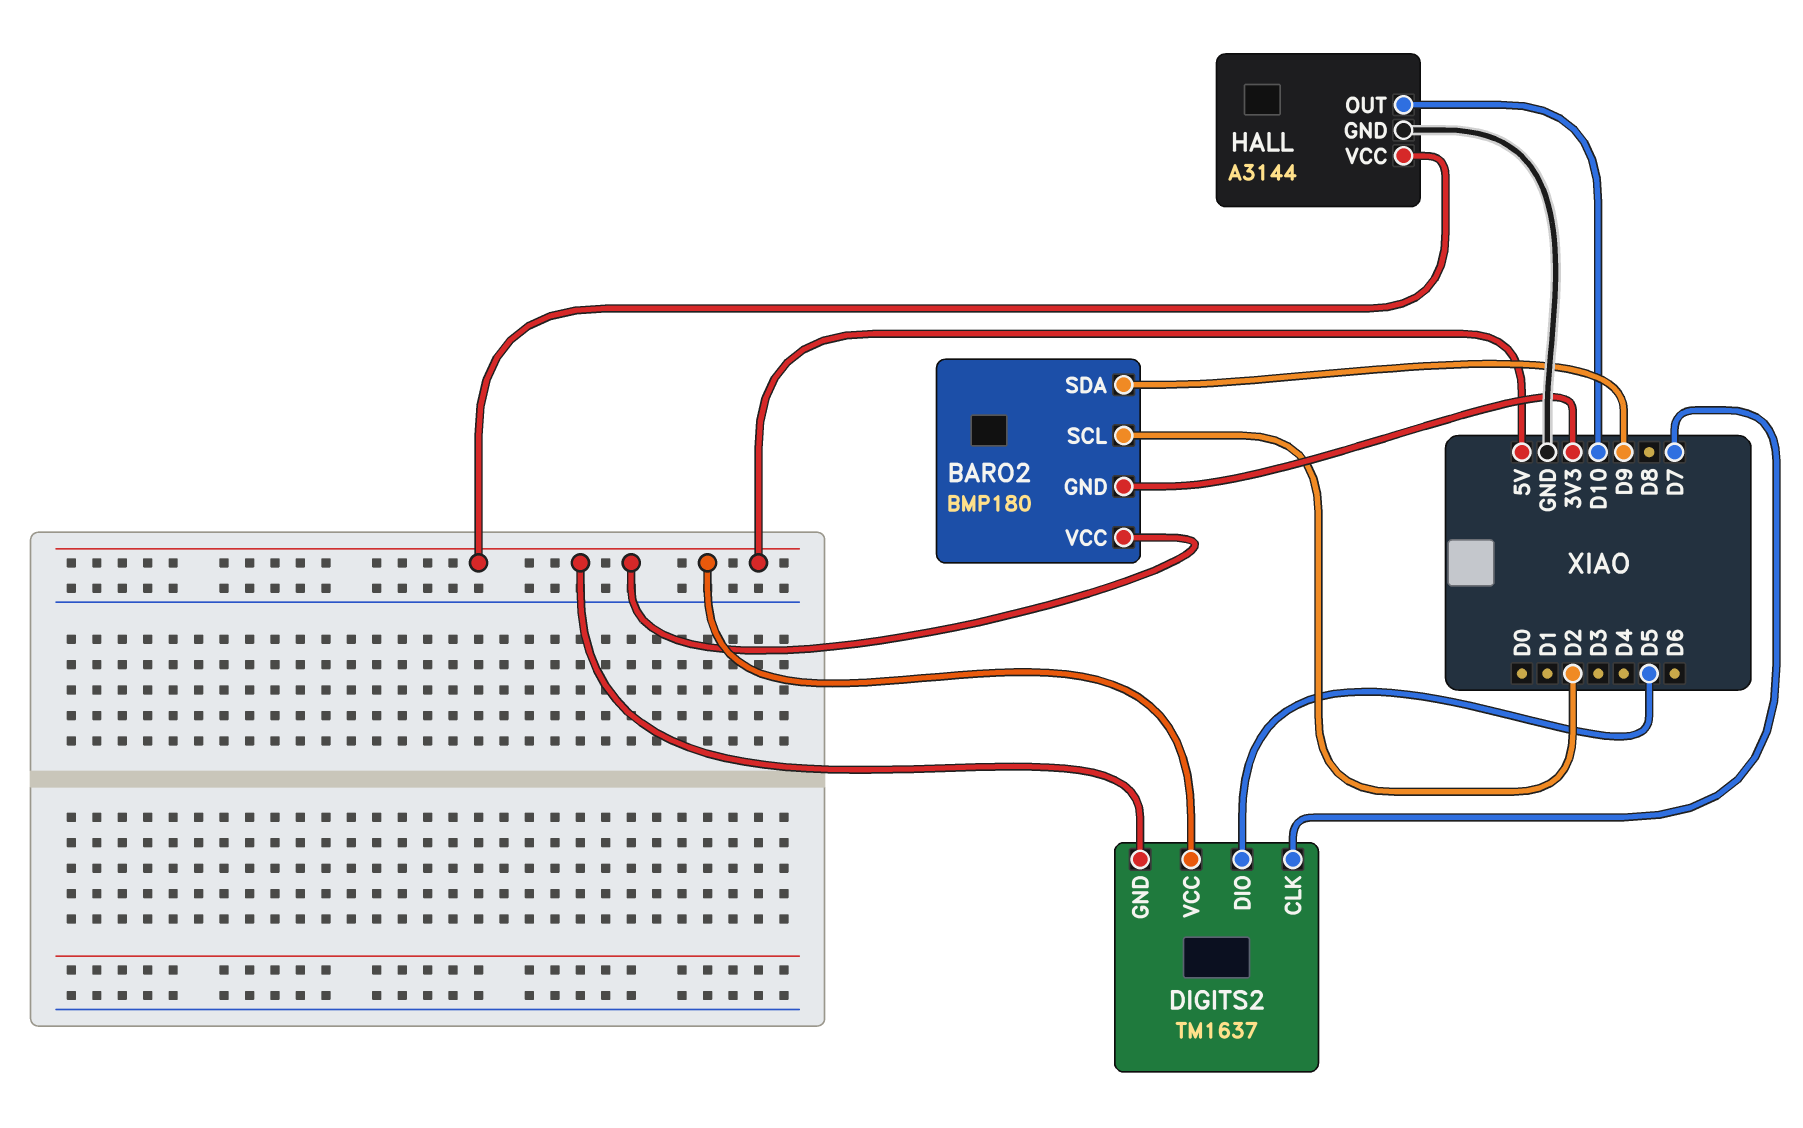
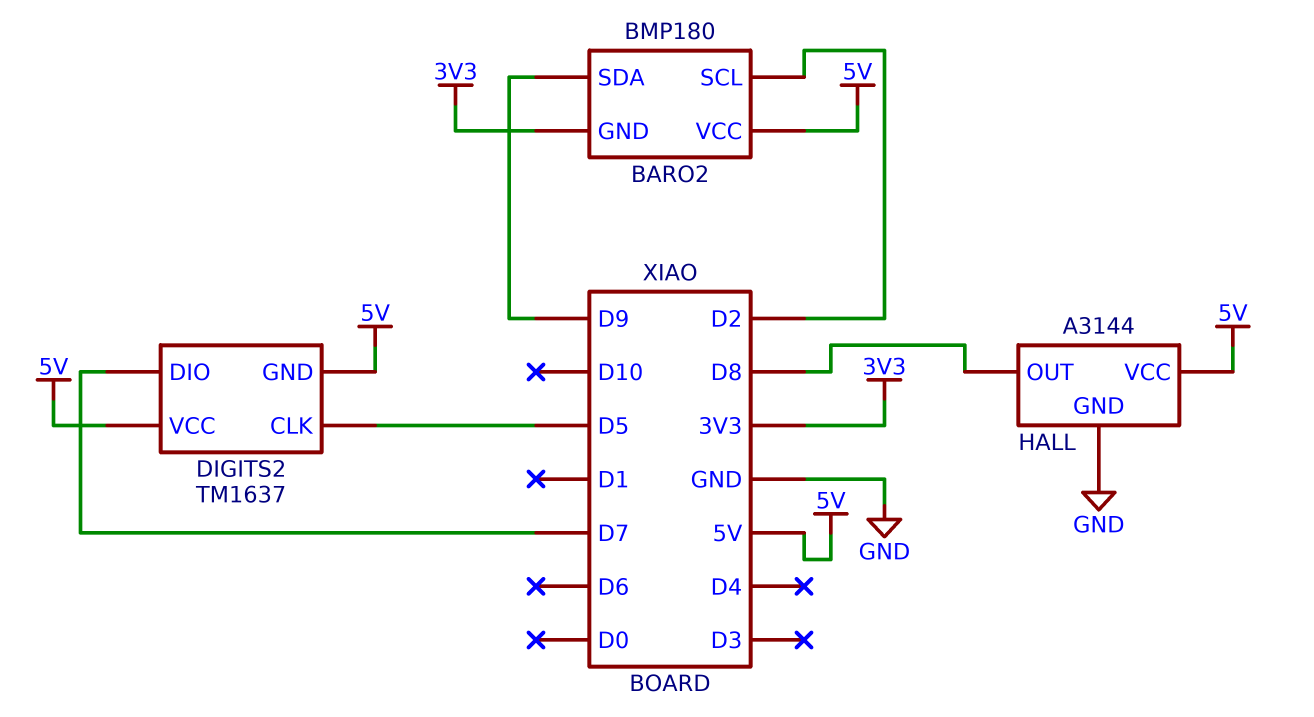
DIGITS2 pin CLK: D7 -> D5
DIGITS2 pin DIO: D5 -> D7
HALL pin OUT: D10 -> D8

